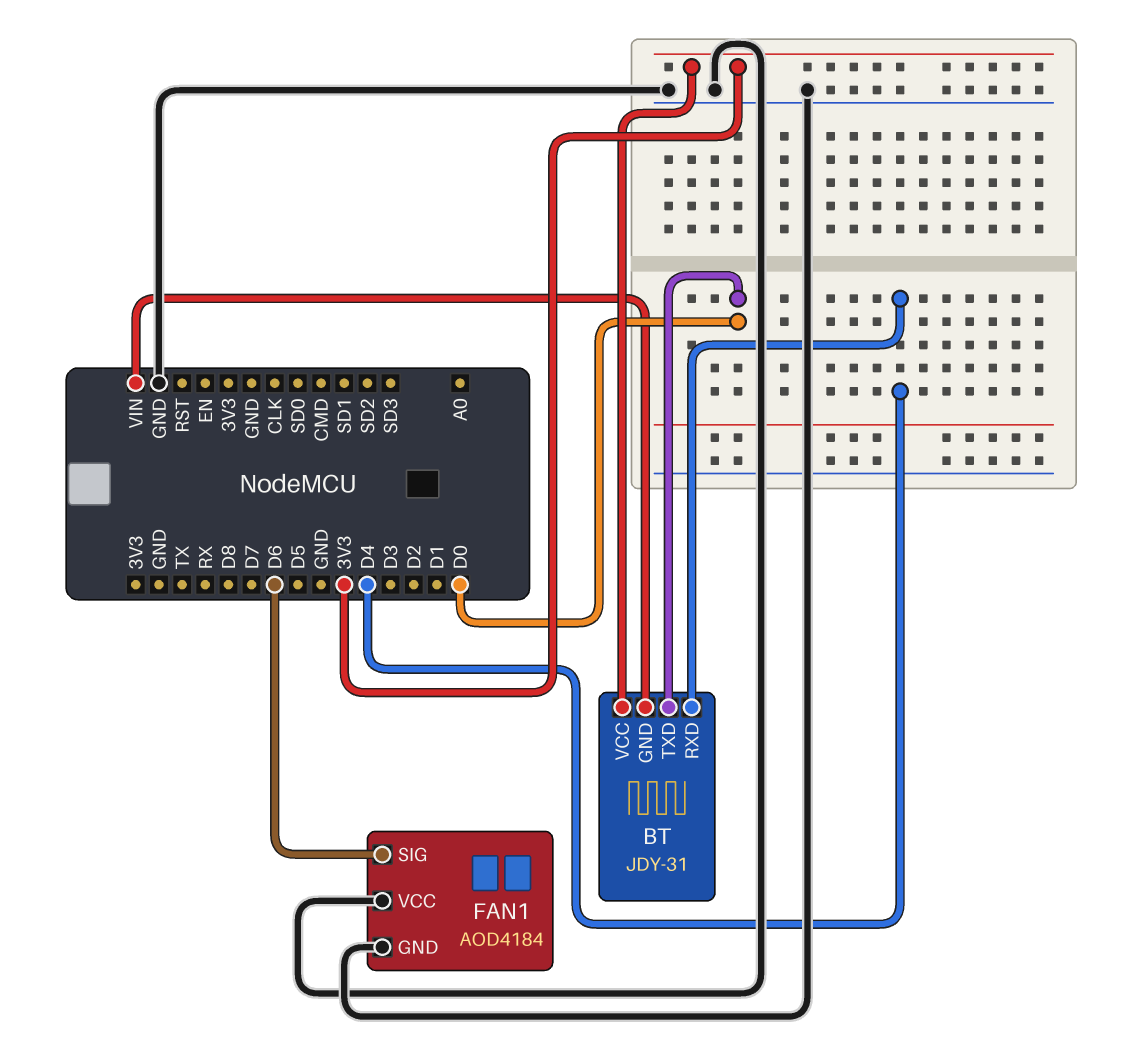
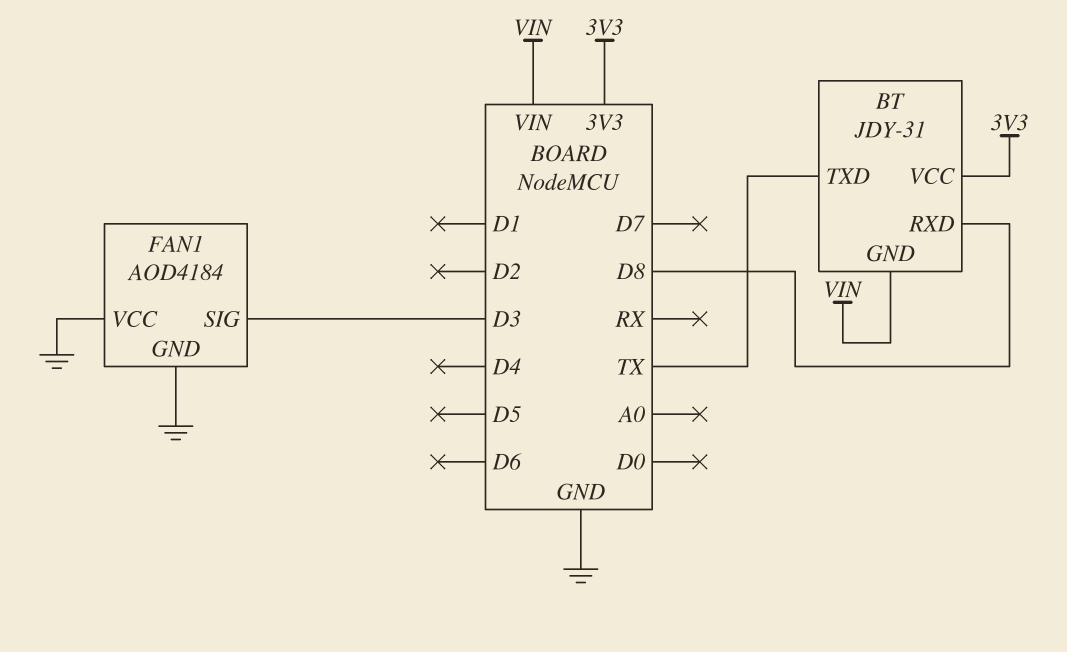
BT pin RXD: D4 -> D8
BT pin TXD: D0 -> TX
FAN1 pin SIG: D6 -> D3

